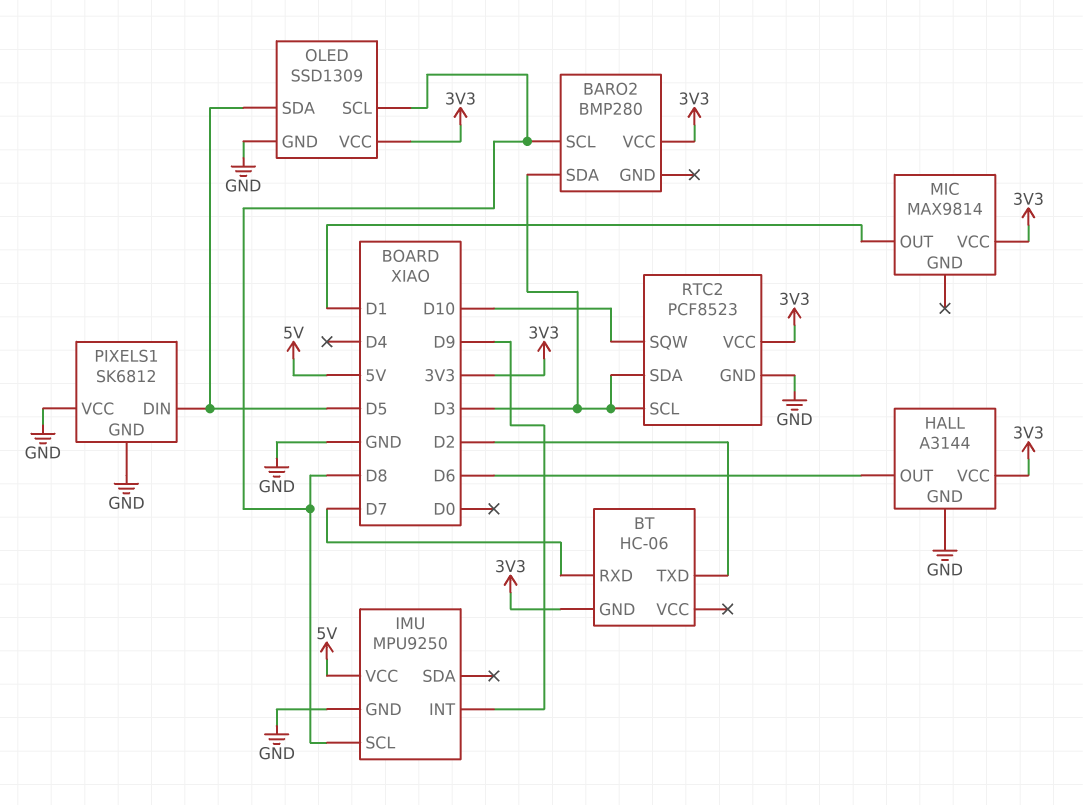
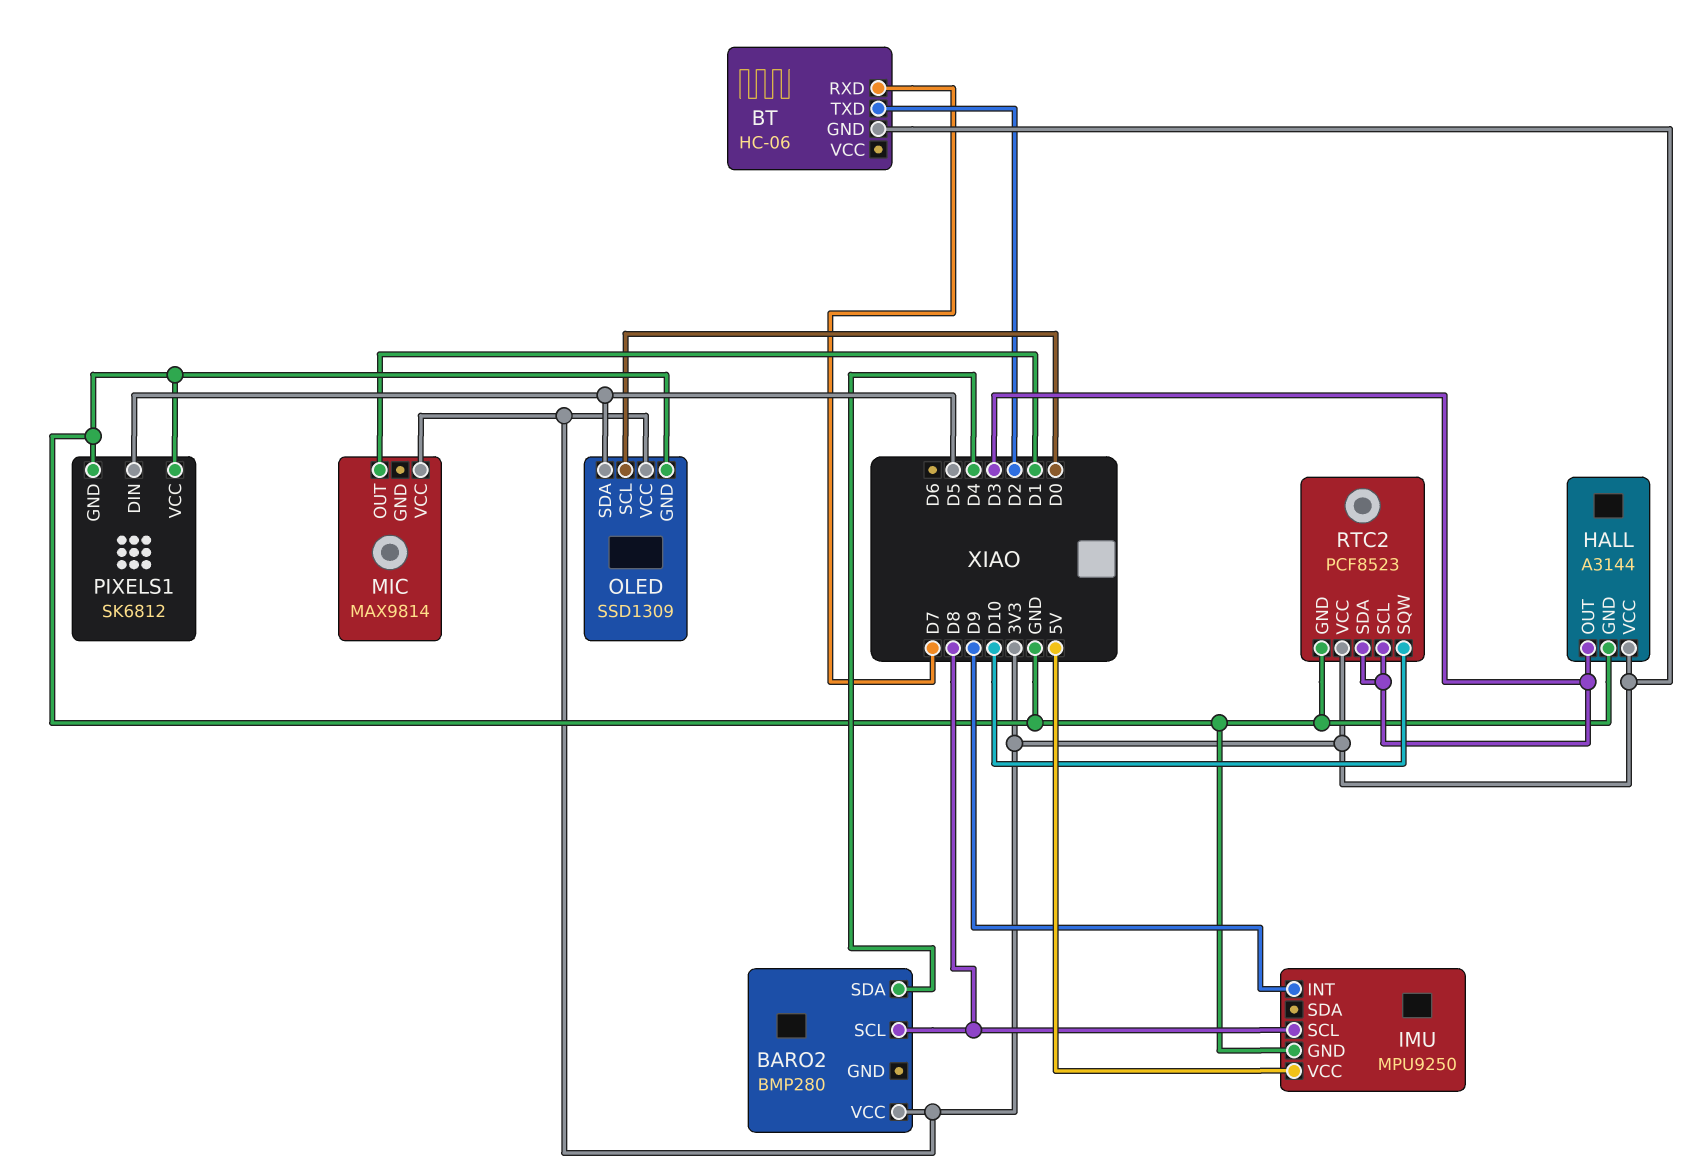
BARO2 pin SDA: D3 -> D4
HALL pin OUT: D6 -> D3
OLED pin SCL: D8 -> D0

